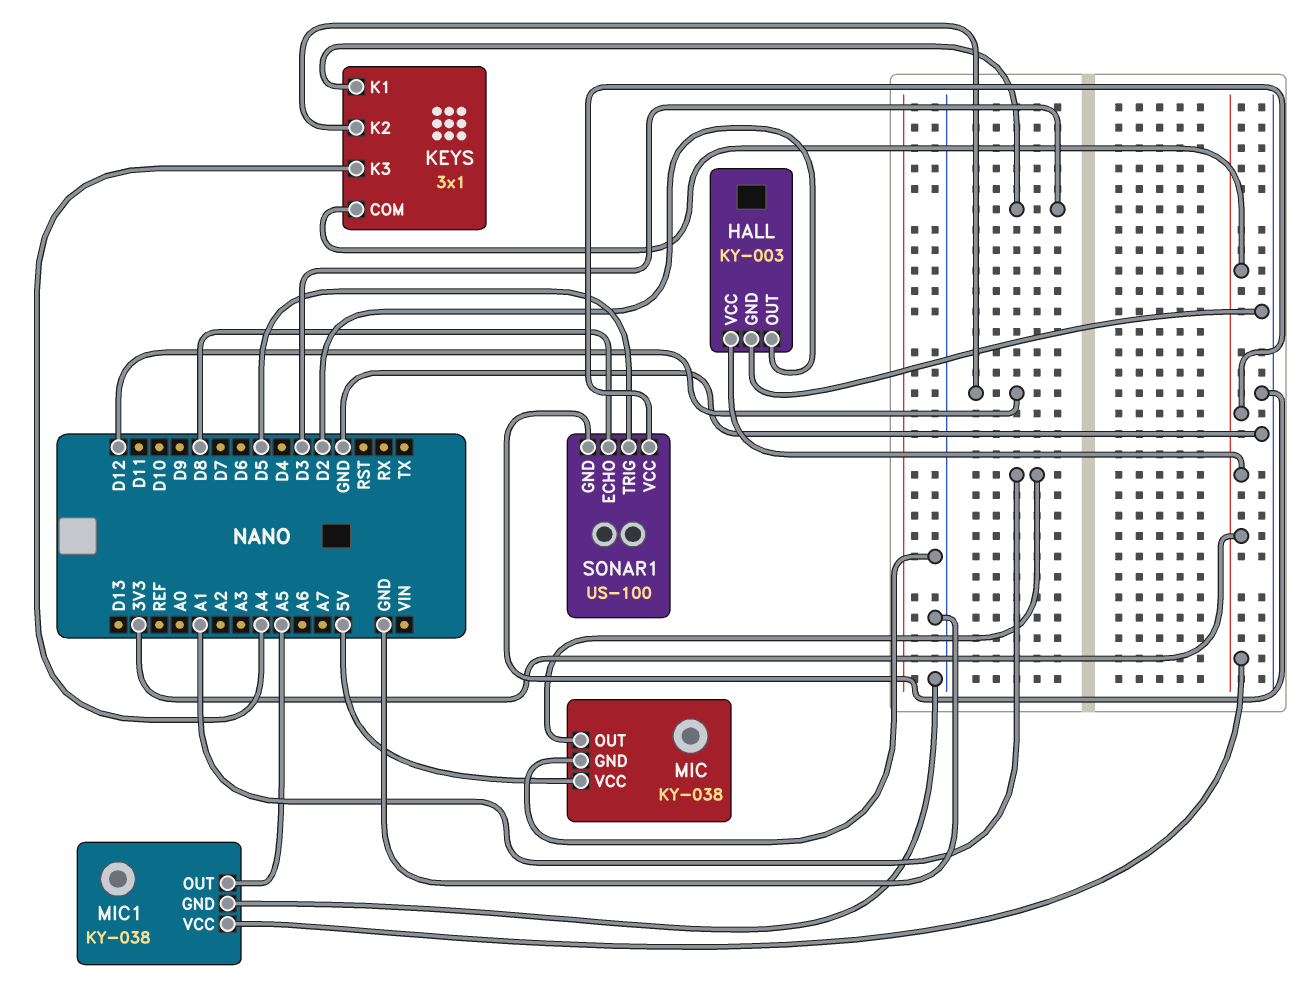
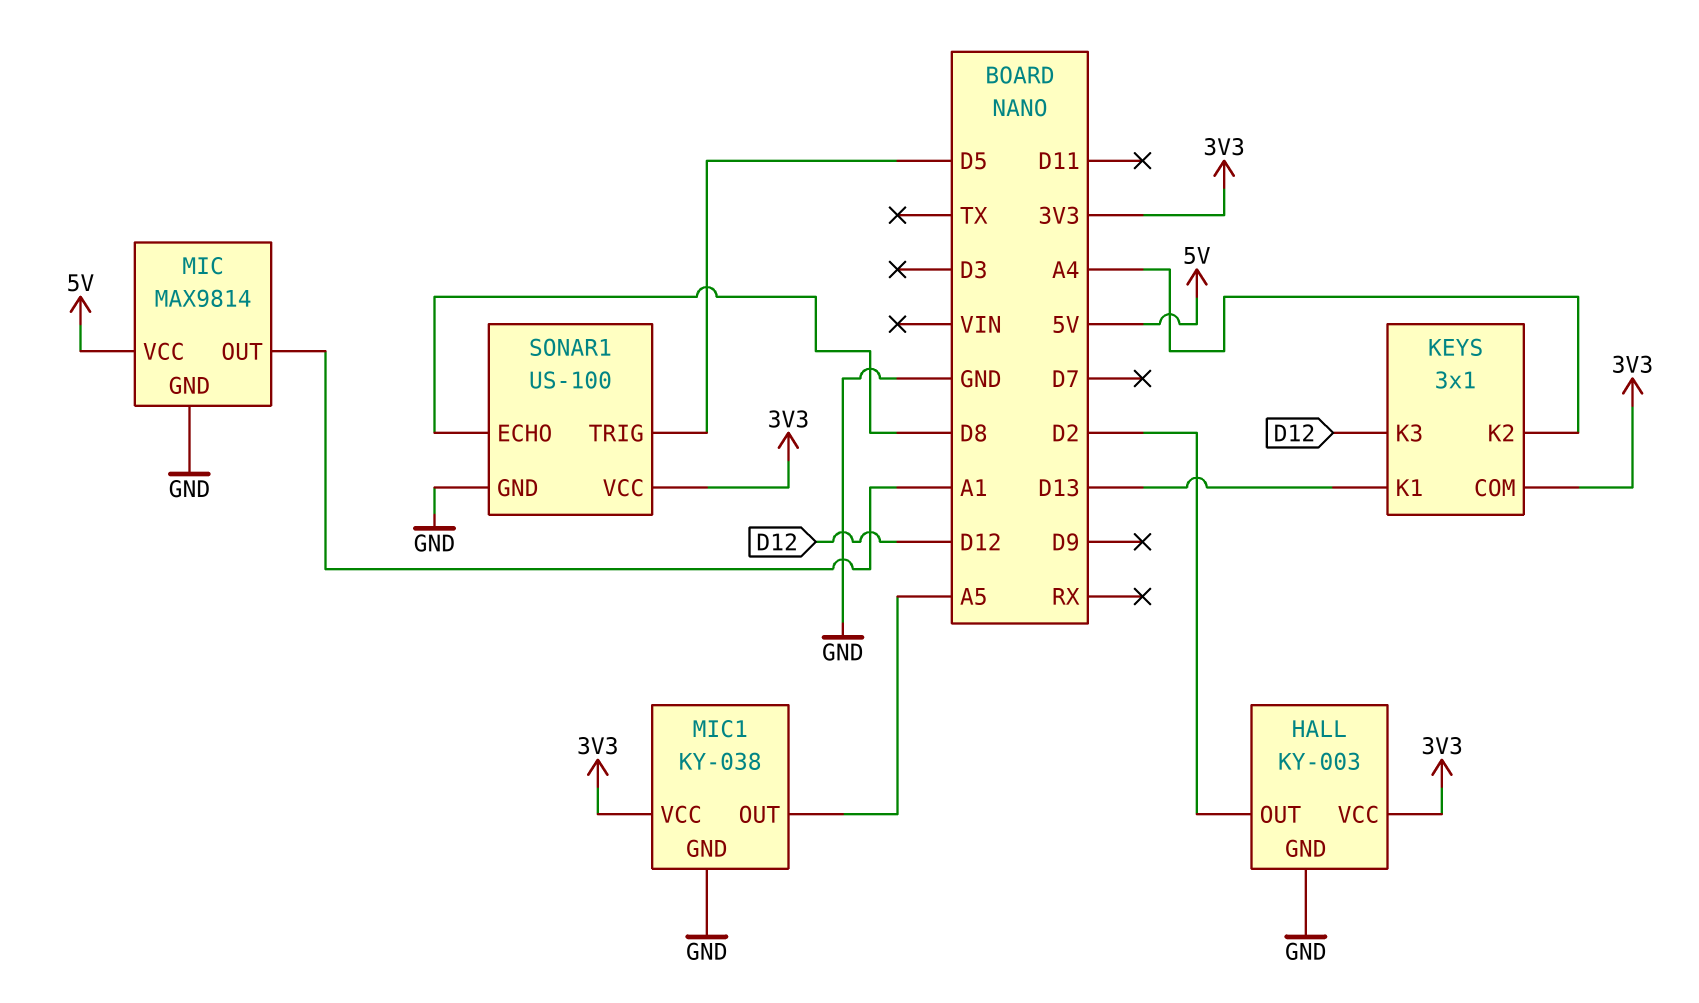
KEYS pin K1: D3 -> D13
KEYS pin K2: D12 -> A4
KEYS pin K3: A4 -> D12
MIC: KY-038 -> MAX9814

